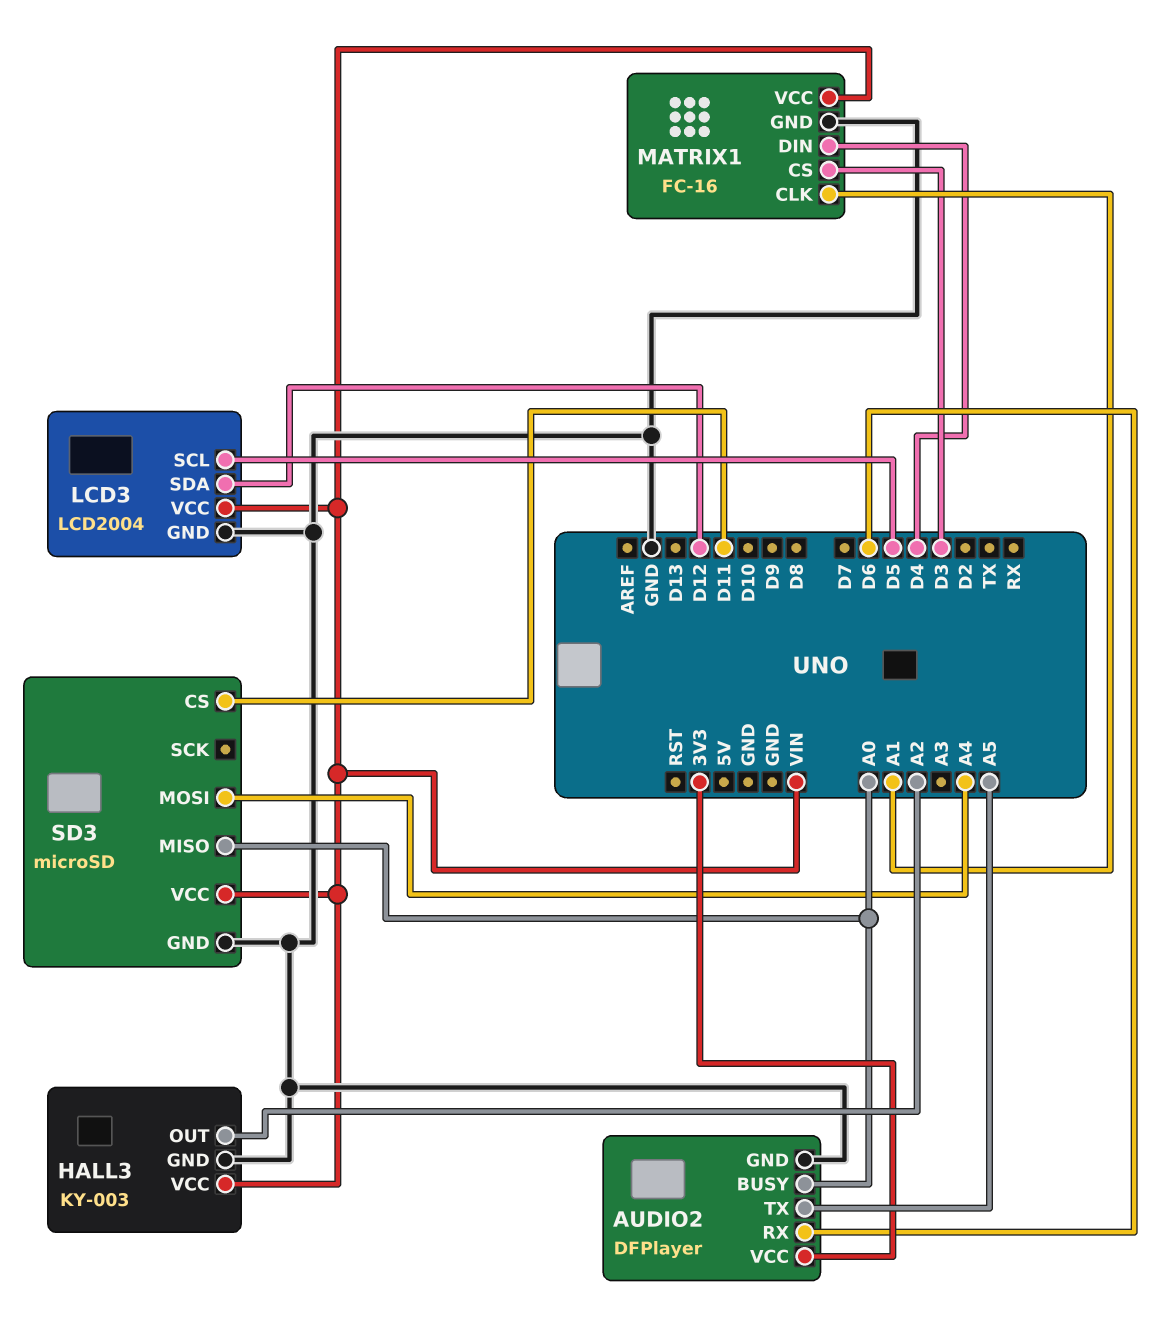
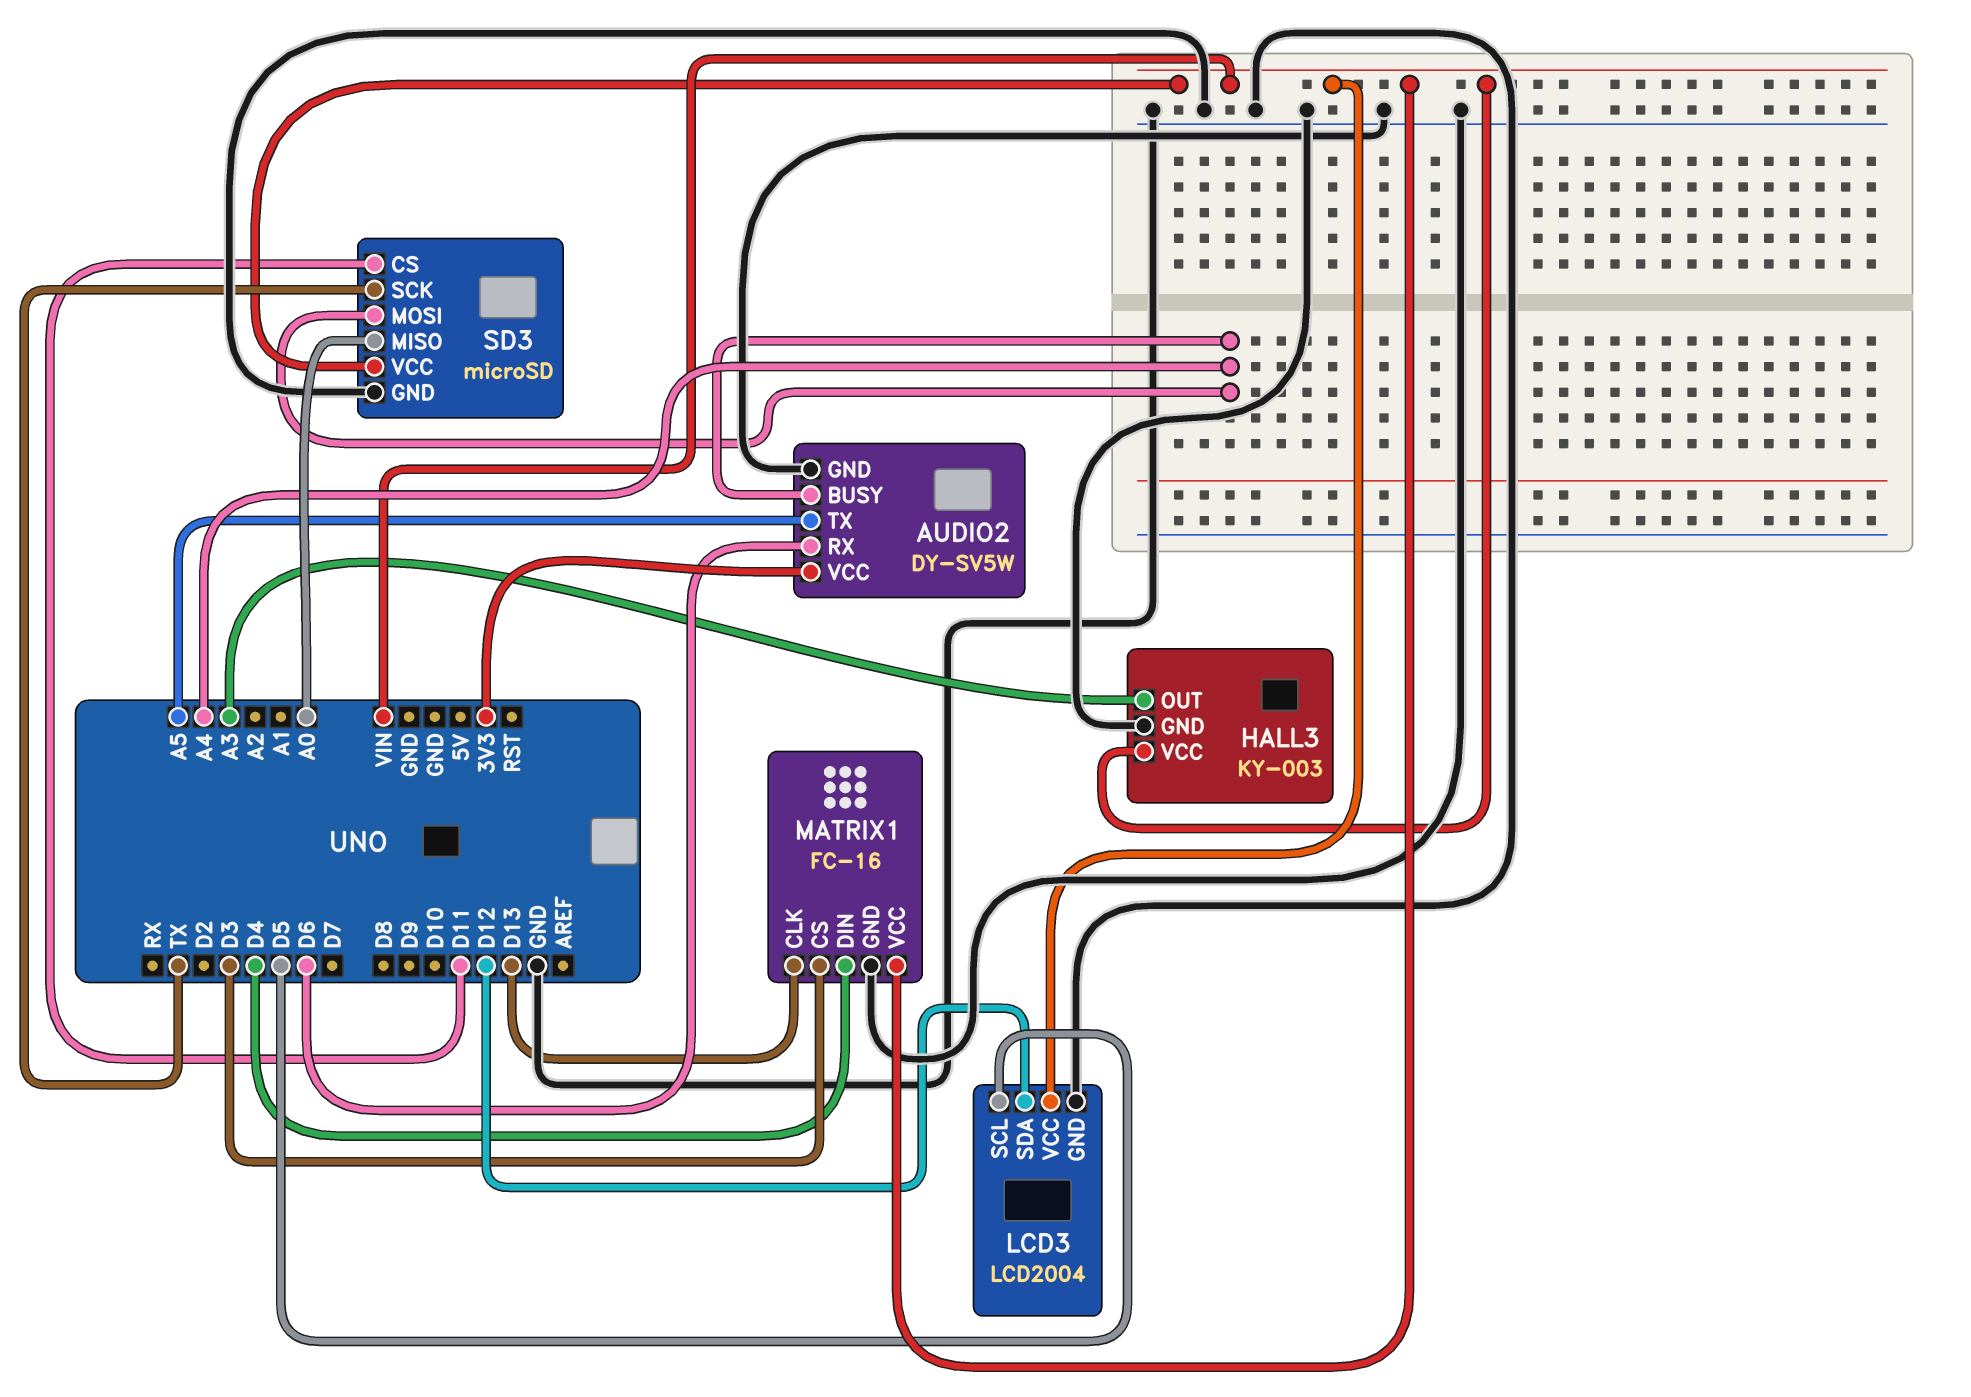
AUDIO2: DFPlayer -> DY-SV5W
AUDIO2 pin BUSY: A0 -> A4
HALL3 pin OUT: A2 -> A3
MATRIX1 pin CLK: A1 -> D13
SD3 pin SCK: none -> TX

